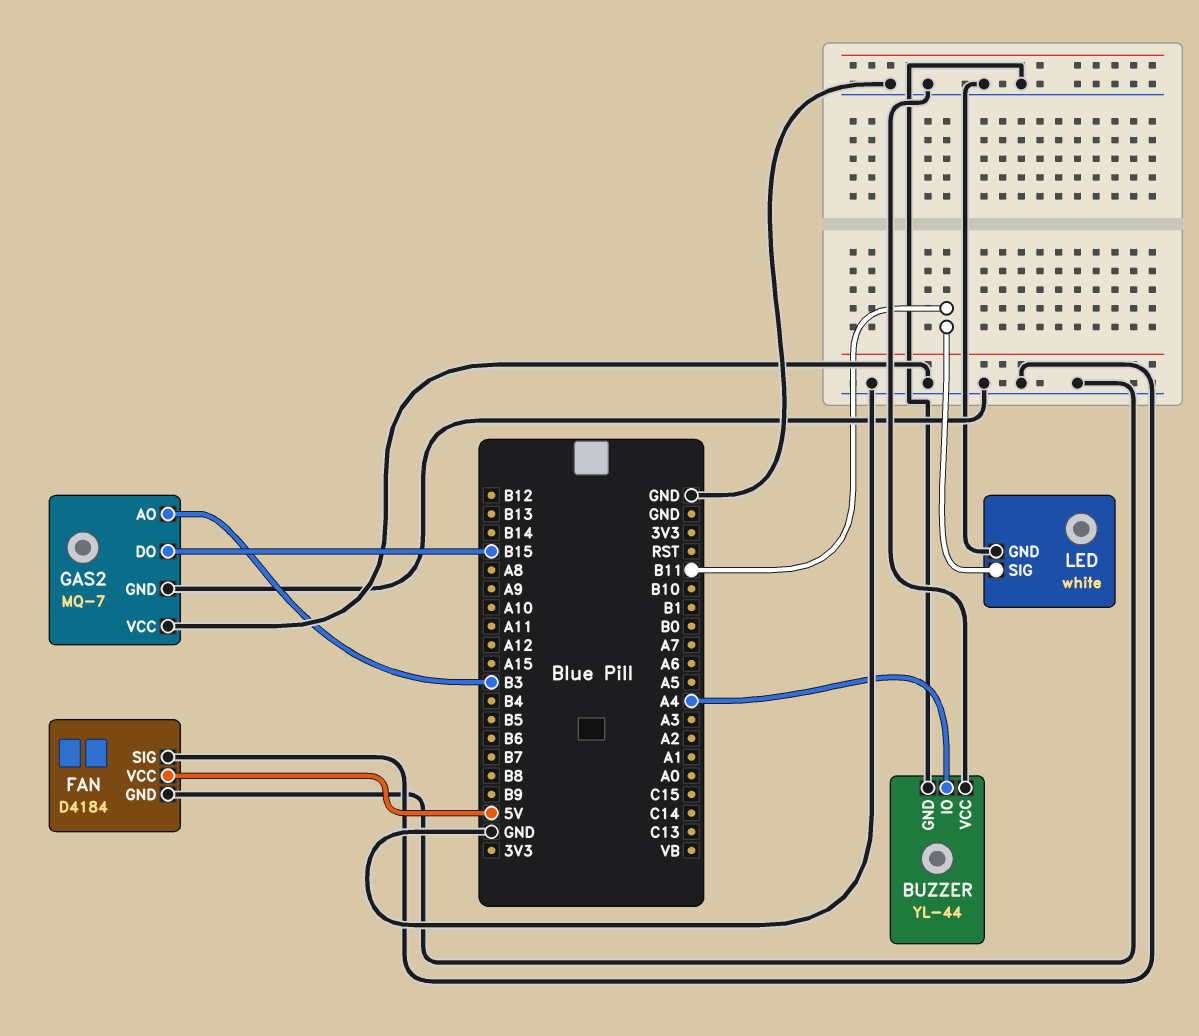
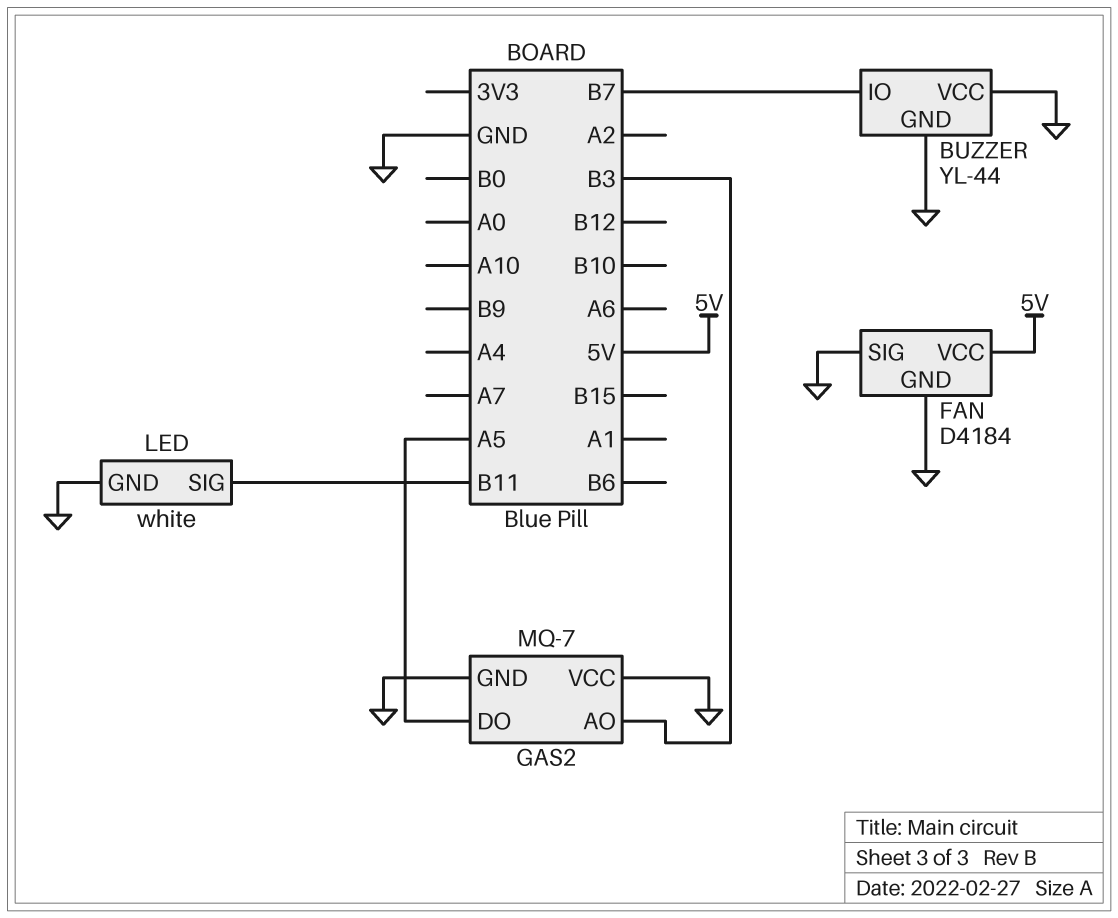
BUZZER pin IO: A4 -> B7
GAS2 pin DO: B15 -> A5

